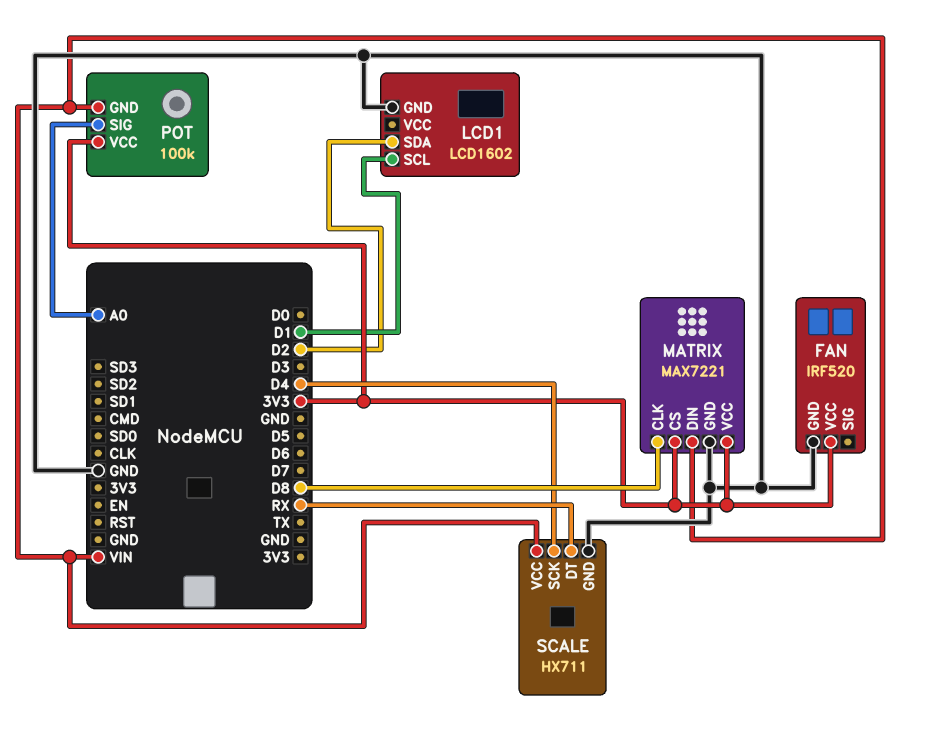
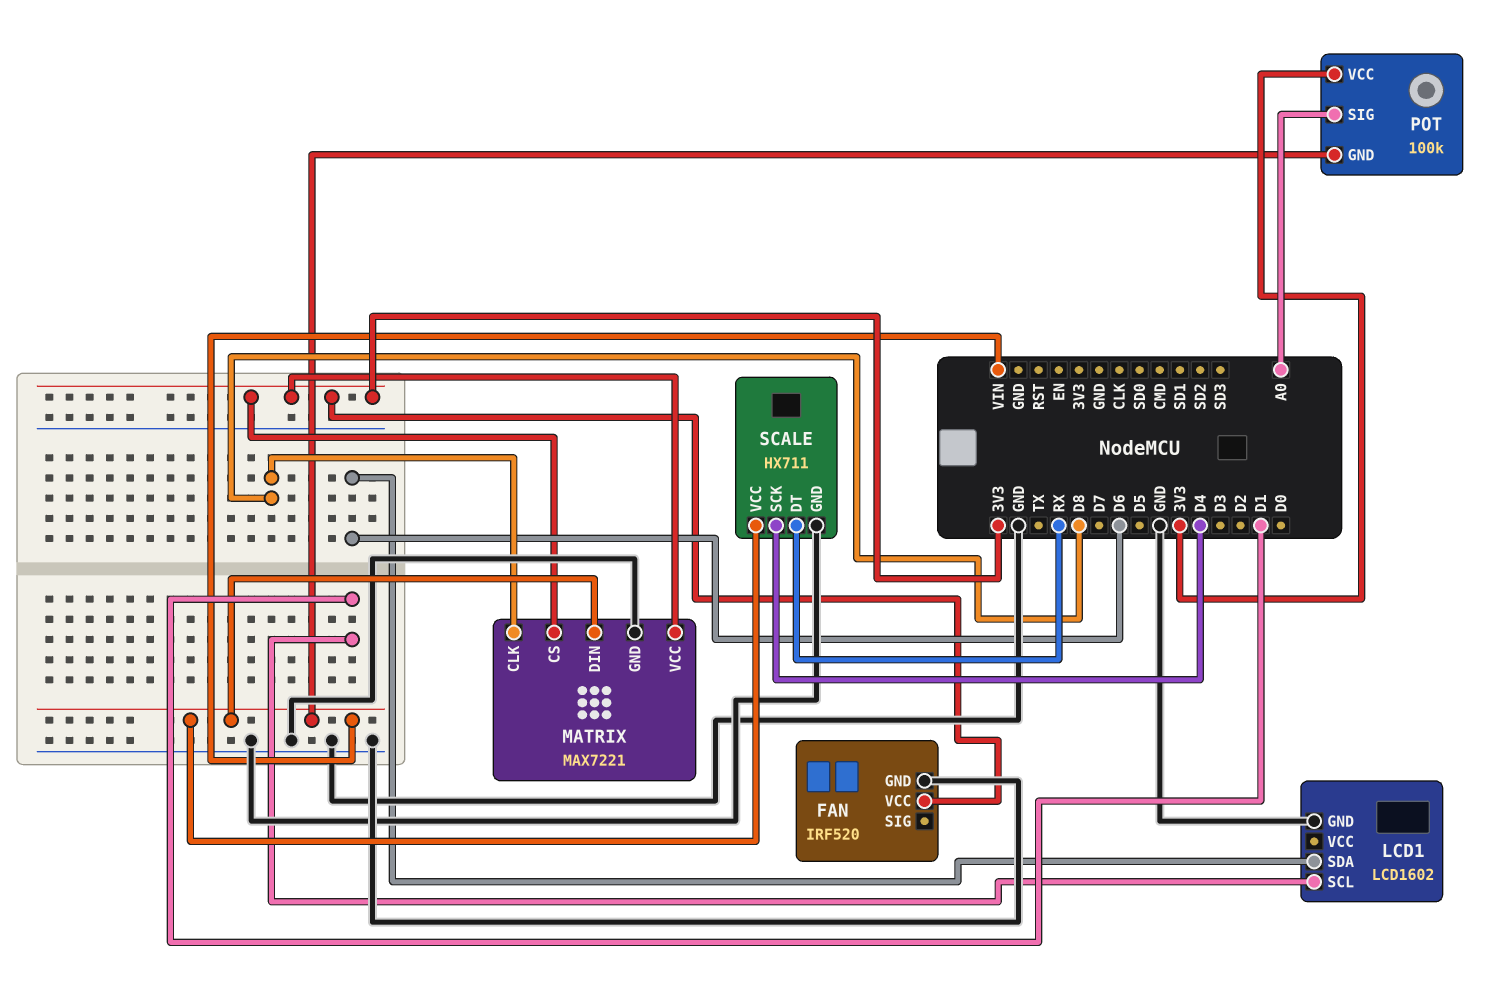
LCD1 pin SDA: D2 -> D6

